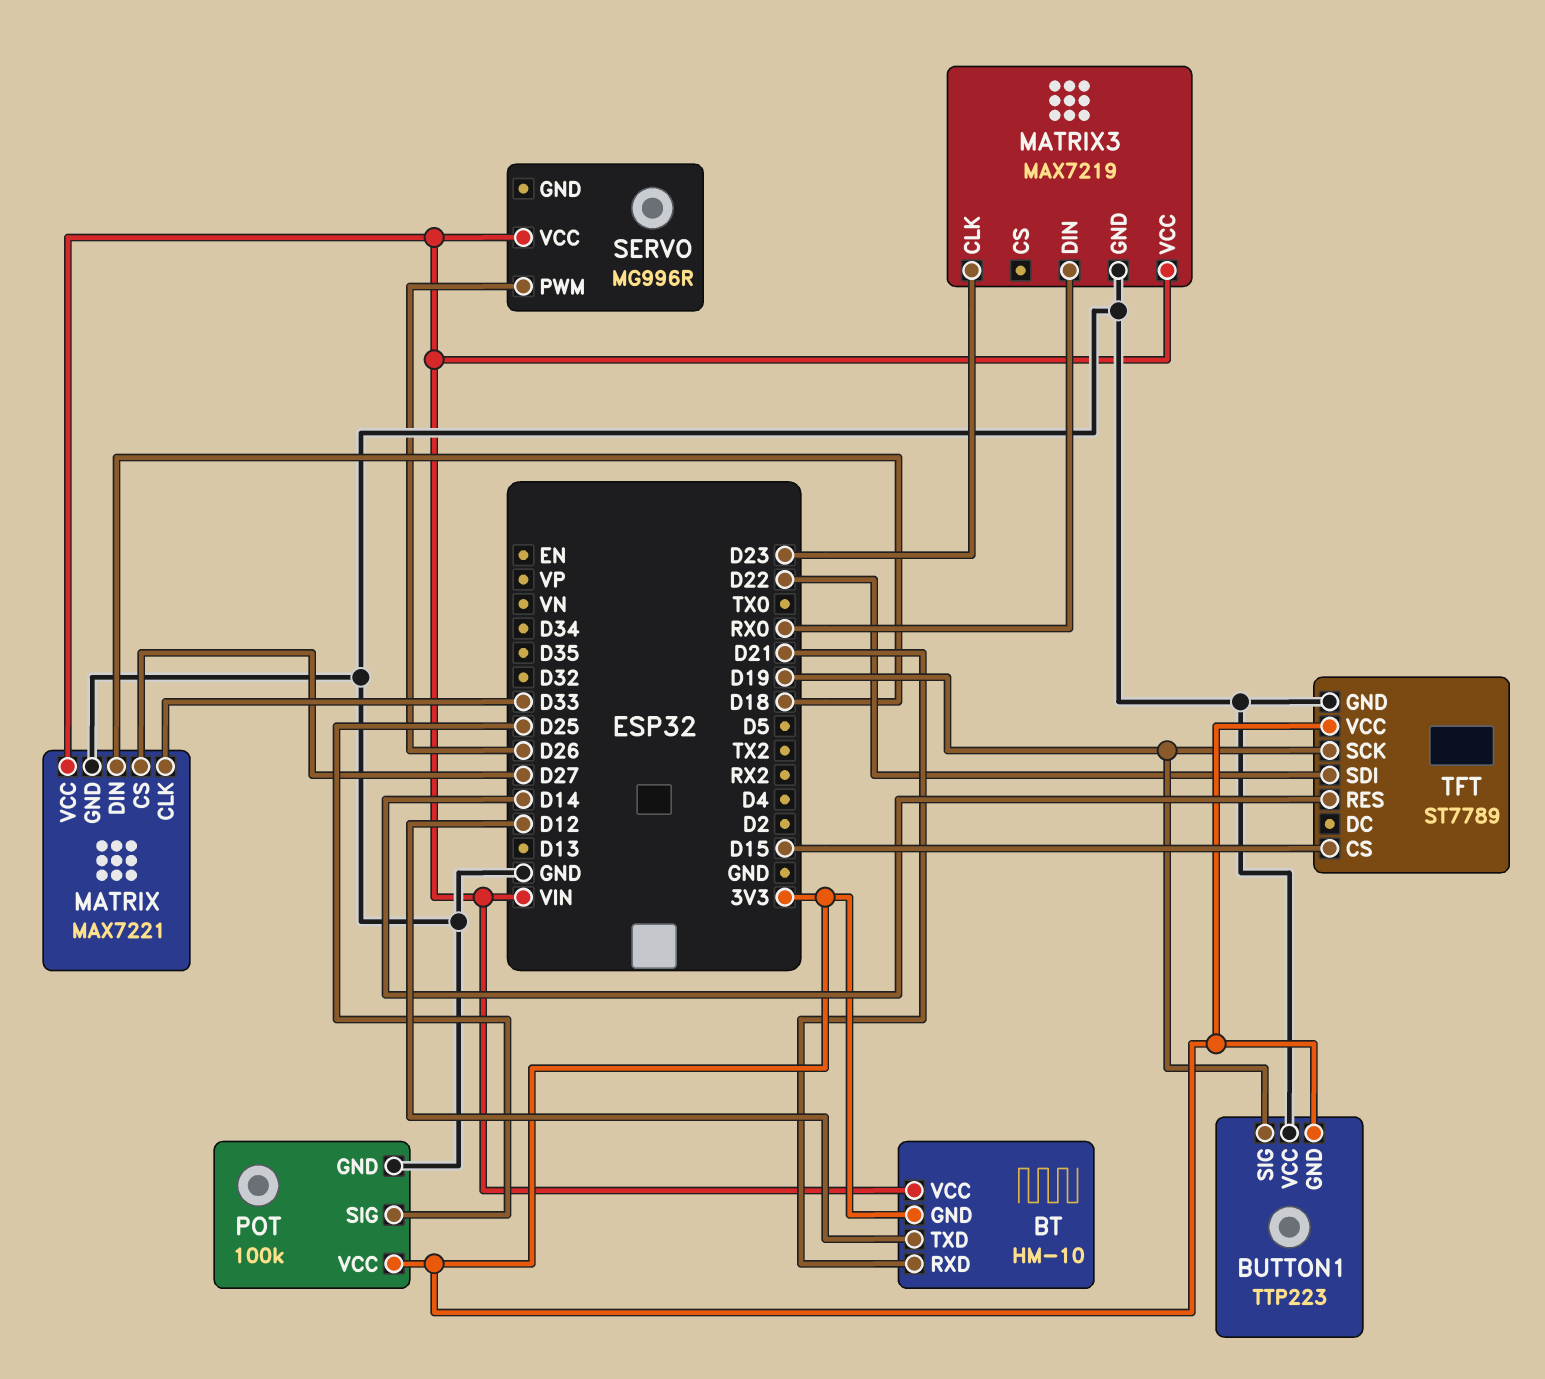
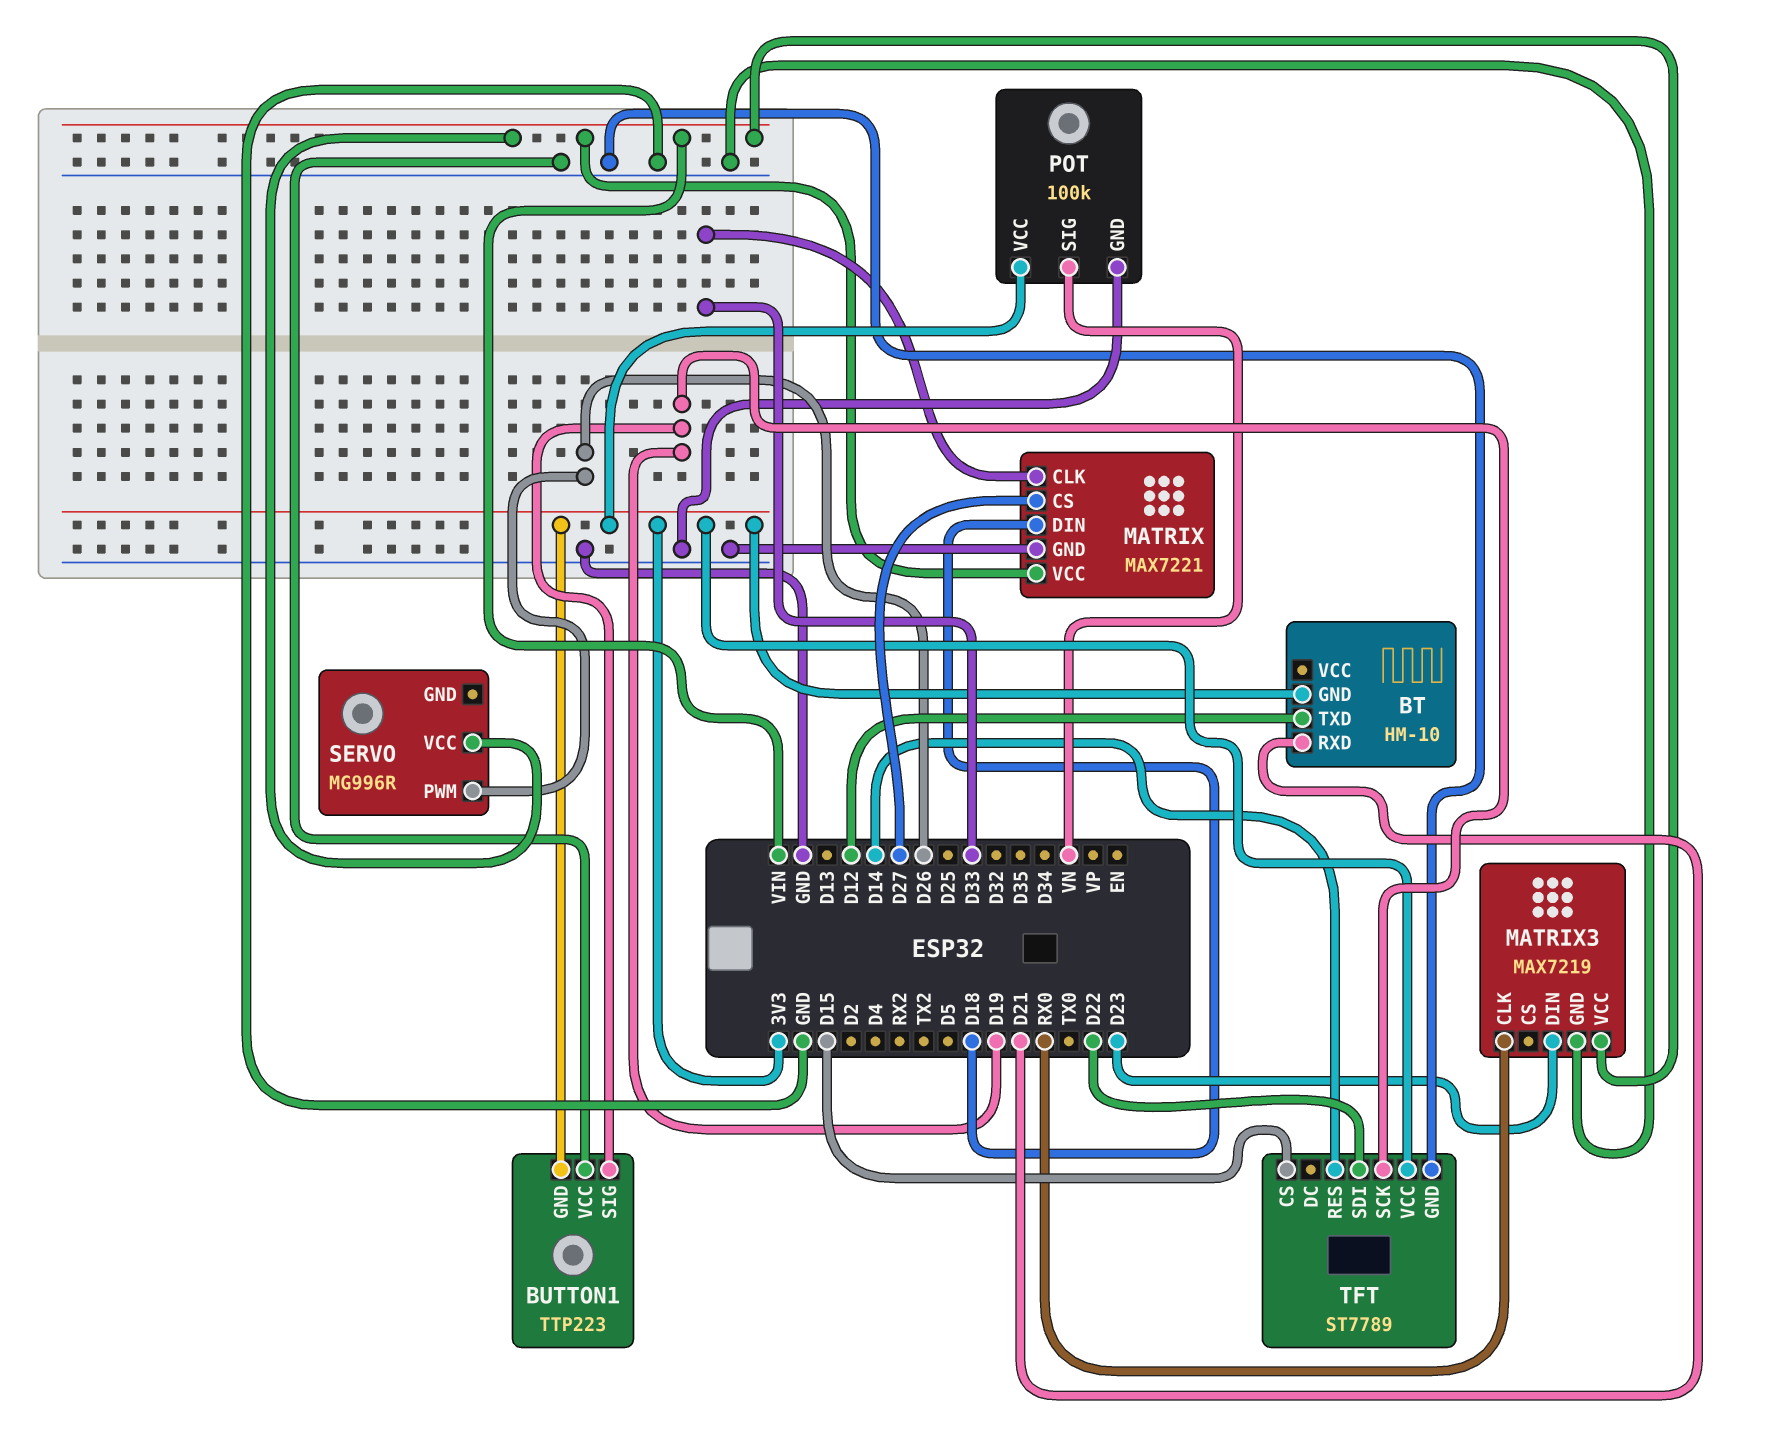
BT pin VCC: VIN -> none
MATRIX3 pin CLK: D23 -> RX0
MATRIX3 pin DIN: RX0 -> D23
POT pin SIG: D25 -> VN

